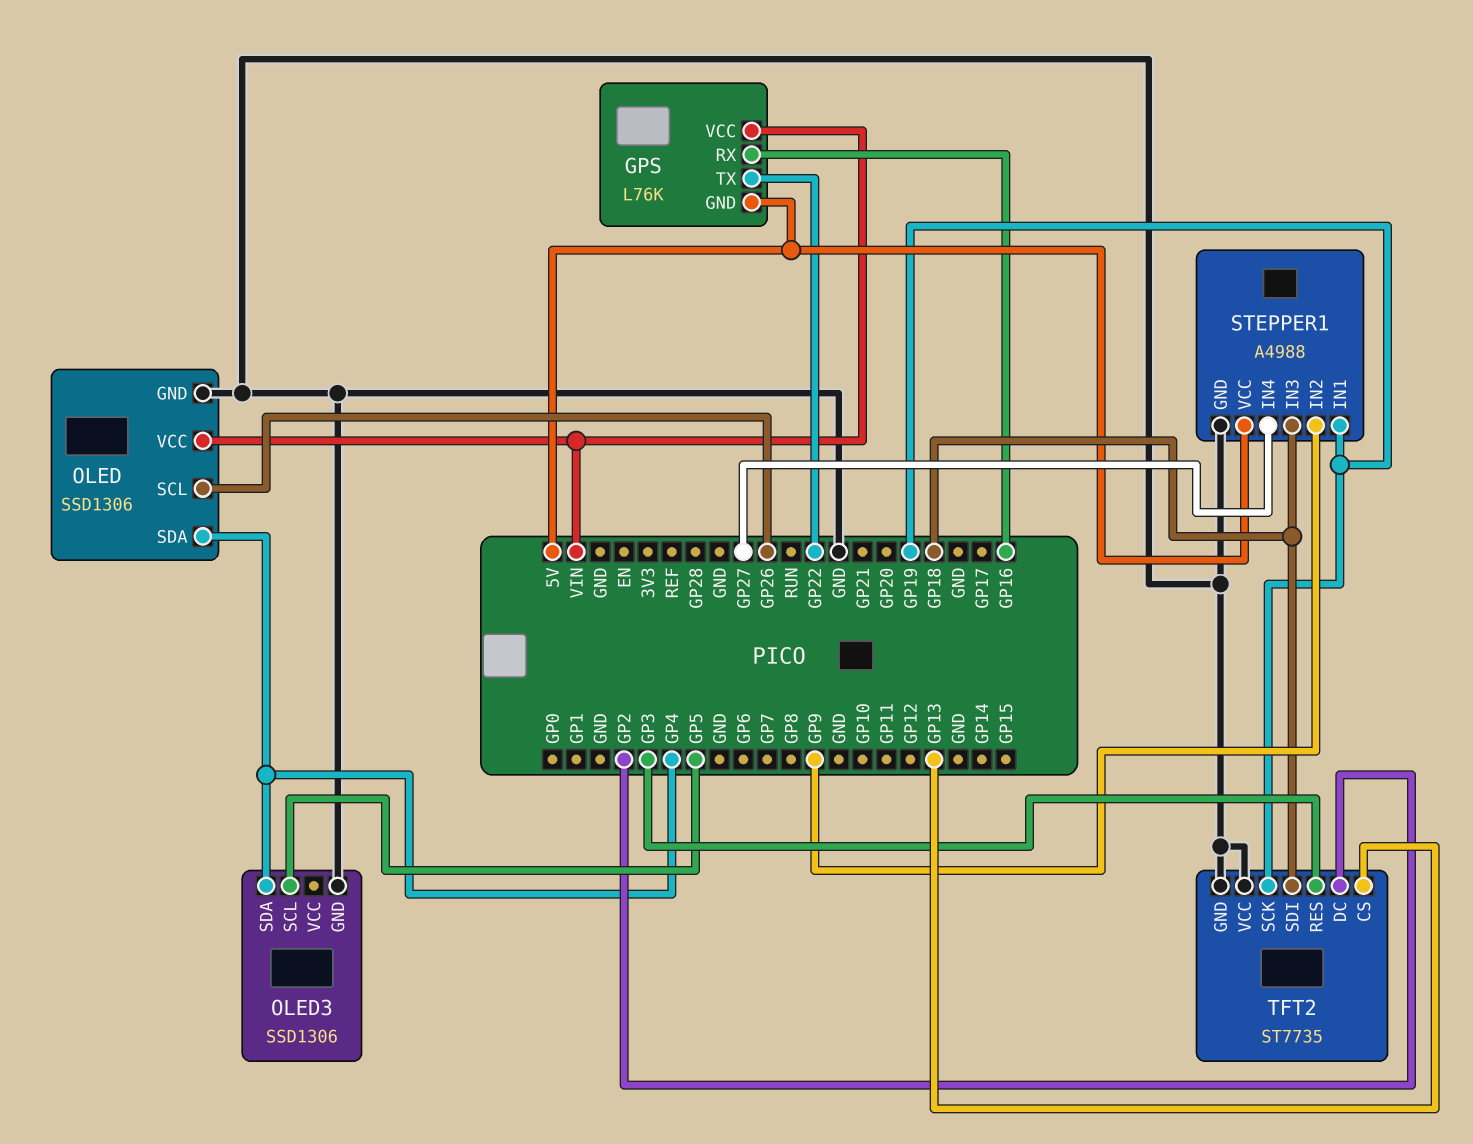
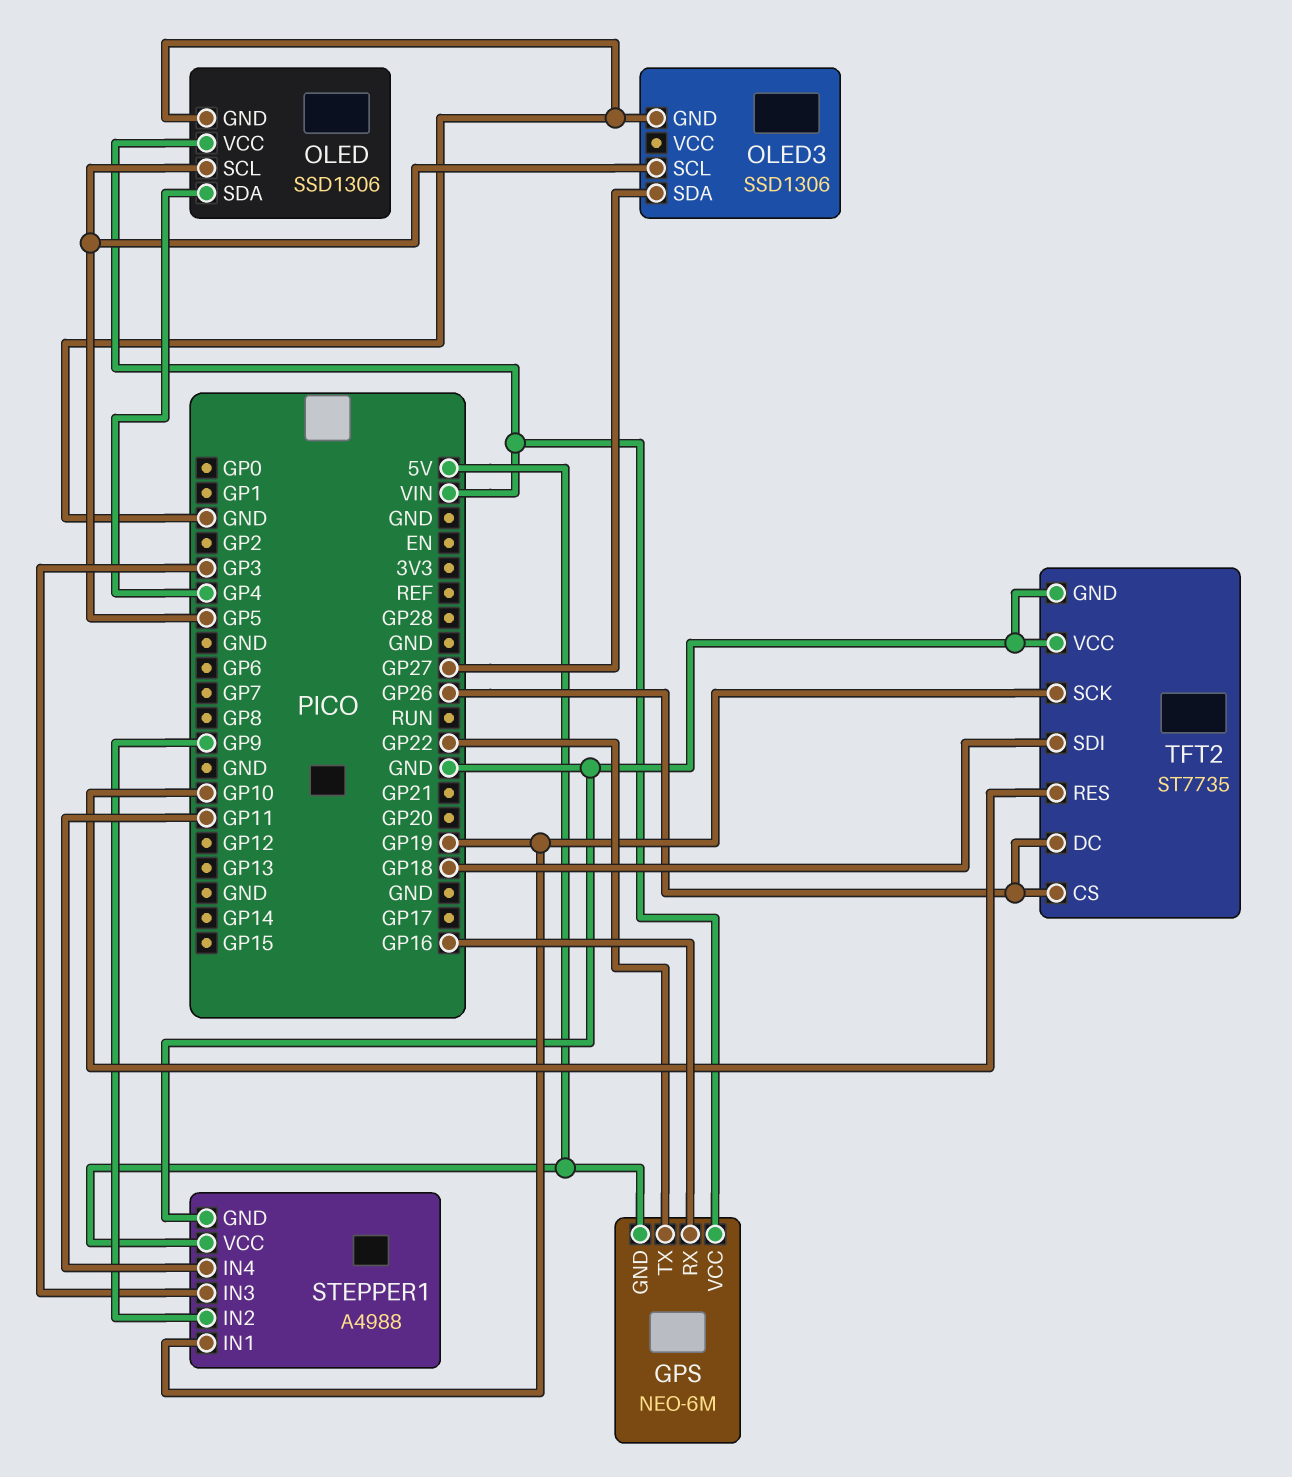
GPS: L76K -> NEO-6M
OLED pin SCL: GP26 -> GP5
OLED3 pin SDA: GP4 -> GP27
STEPPER1 pin IN3: GP18 -> GP3
STEPPER1 pin IN4: GP27 -> GP11
TFT2 pin CS: GP13 -> GP26
TFT2 pin DC: GP2 -> GP26
TFT2 pin RES: GP3 -> GP10

